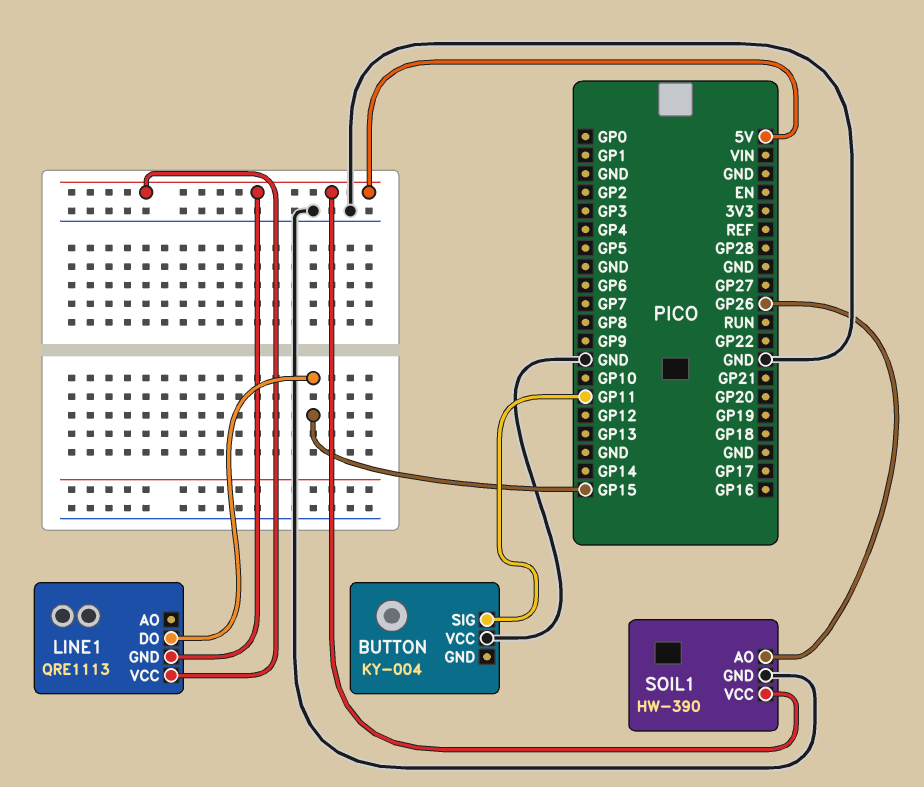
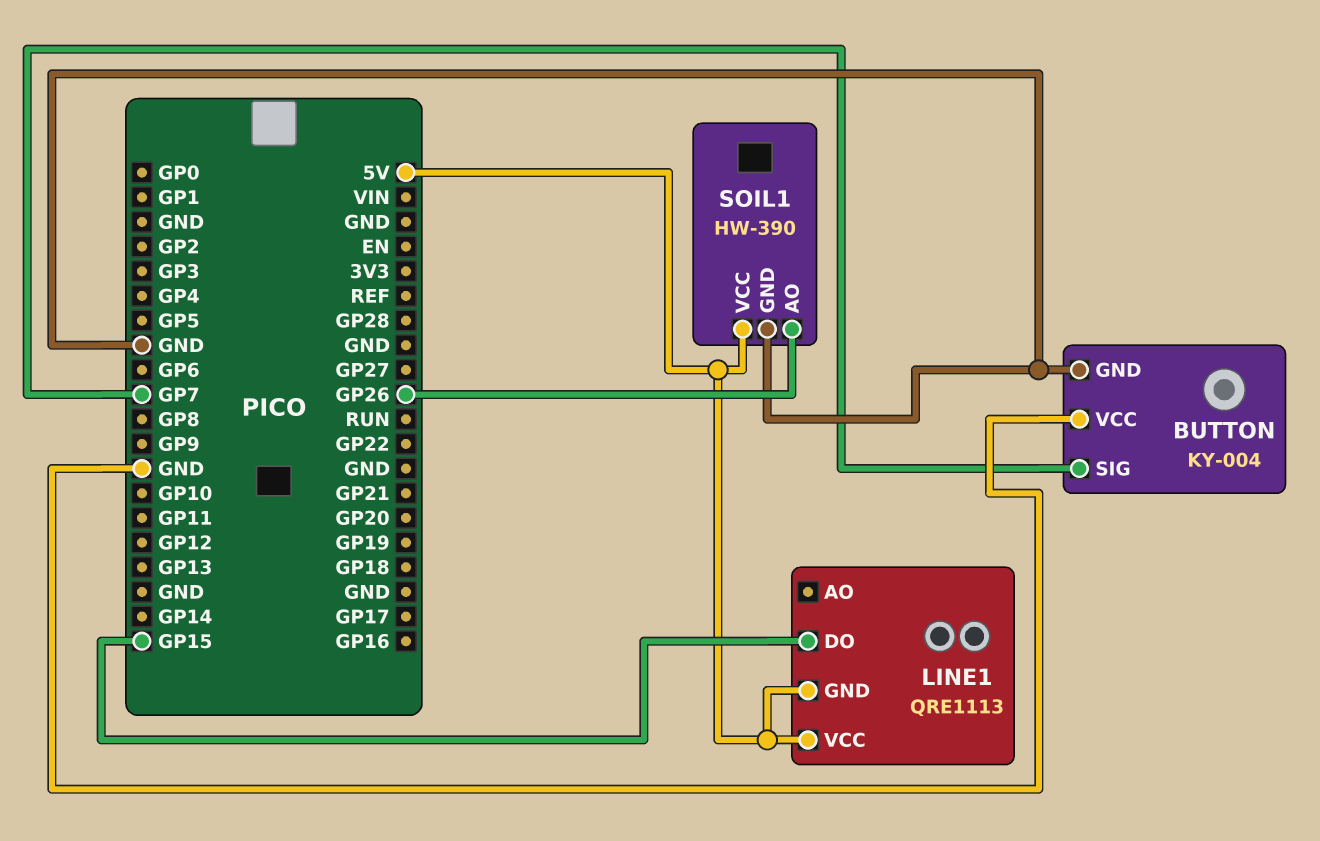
BUTTON pin GND: none -> GND
BUTTON pin SIG: GP11 -> GP7

